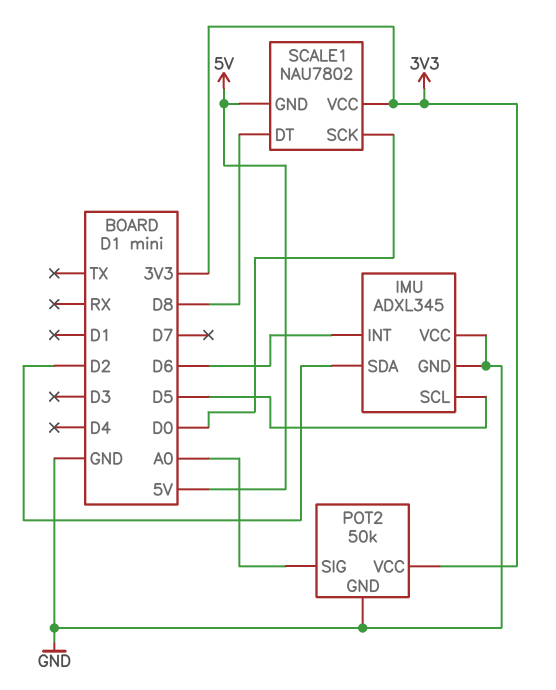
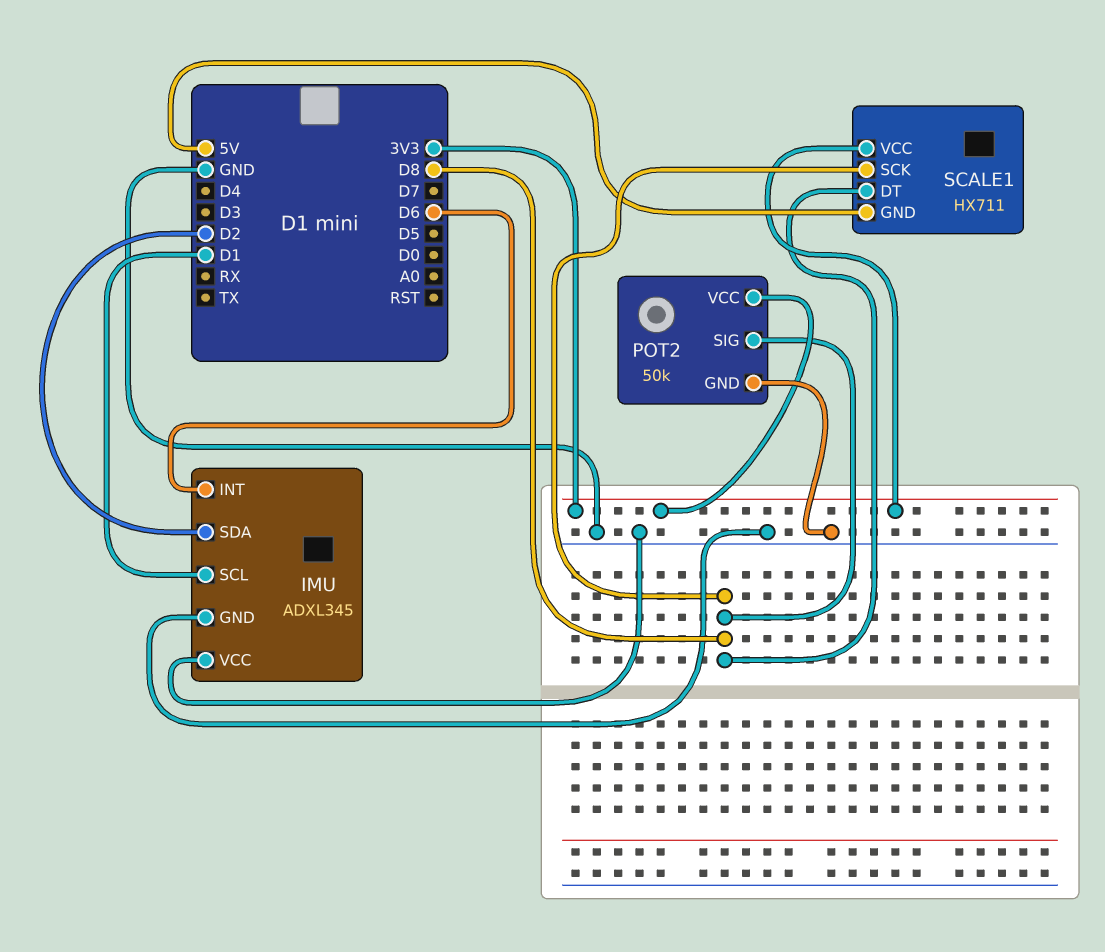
IMU pin SCL: D5 -> D1
POT2 pin SIG: A0 -> D8
SCALE1: NAU7802 -> HX711
SCALE1 pin SCK: D0 -> D8

